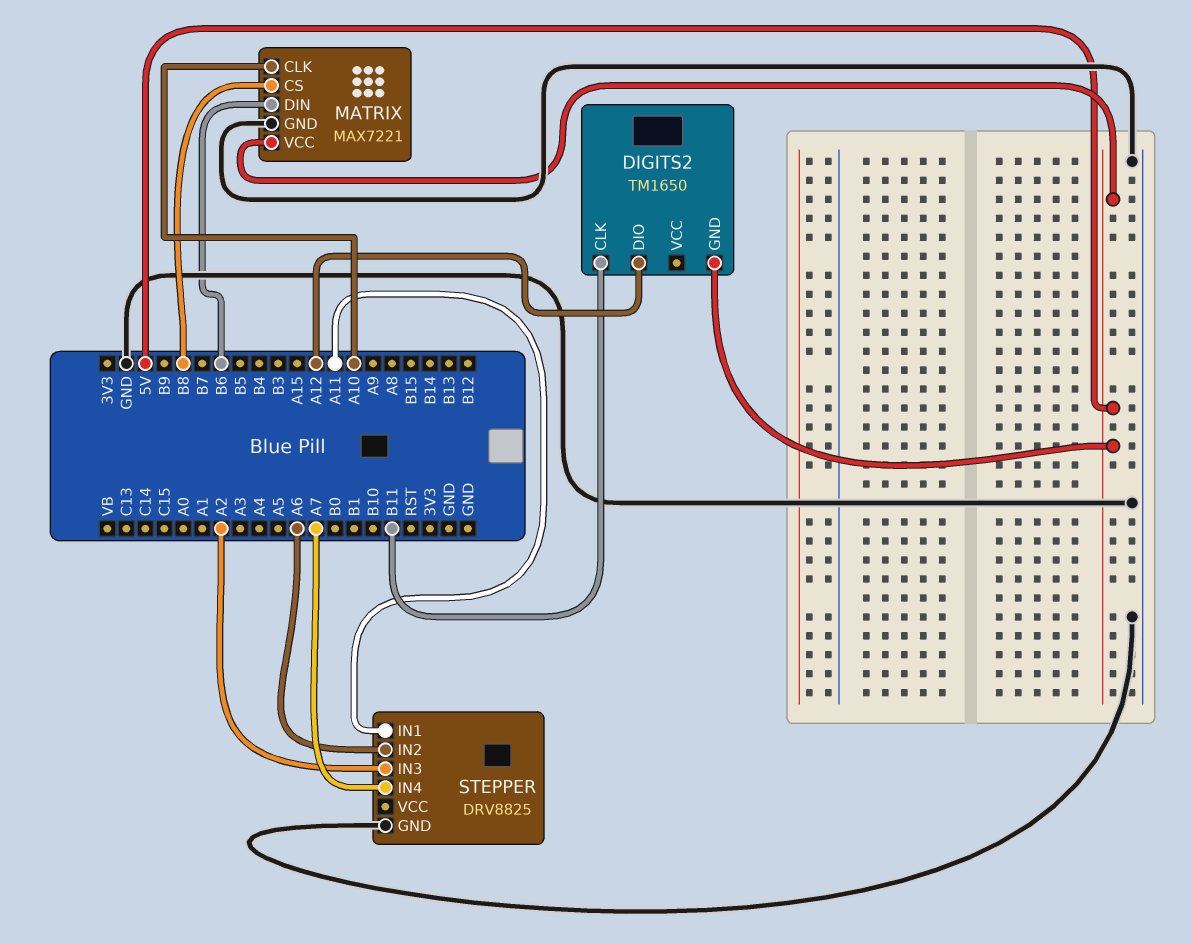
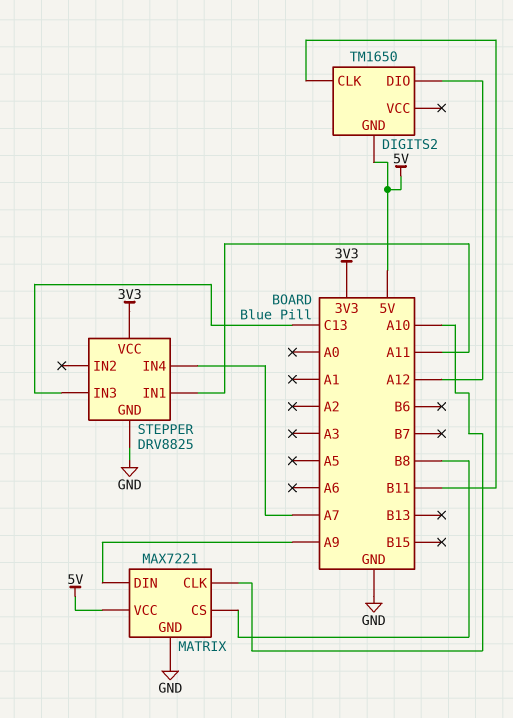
MATRIX pin DIN: B6 -> A9
STEPPER pin IN2: A6 -> none
STEPPER pin IN3: A2 -> C13
STEPPER pin VCC: none -> 3V3

